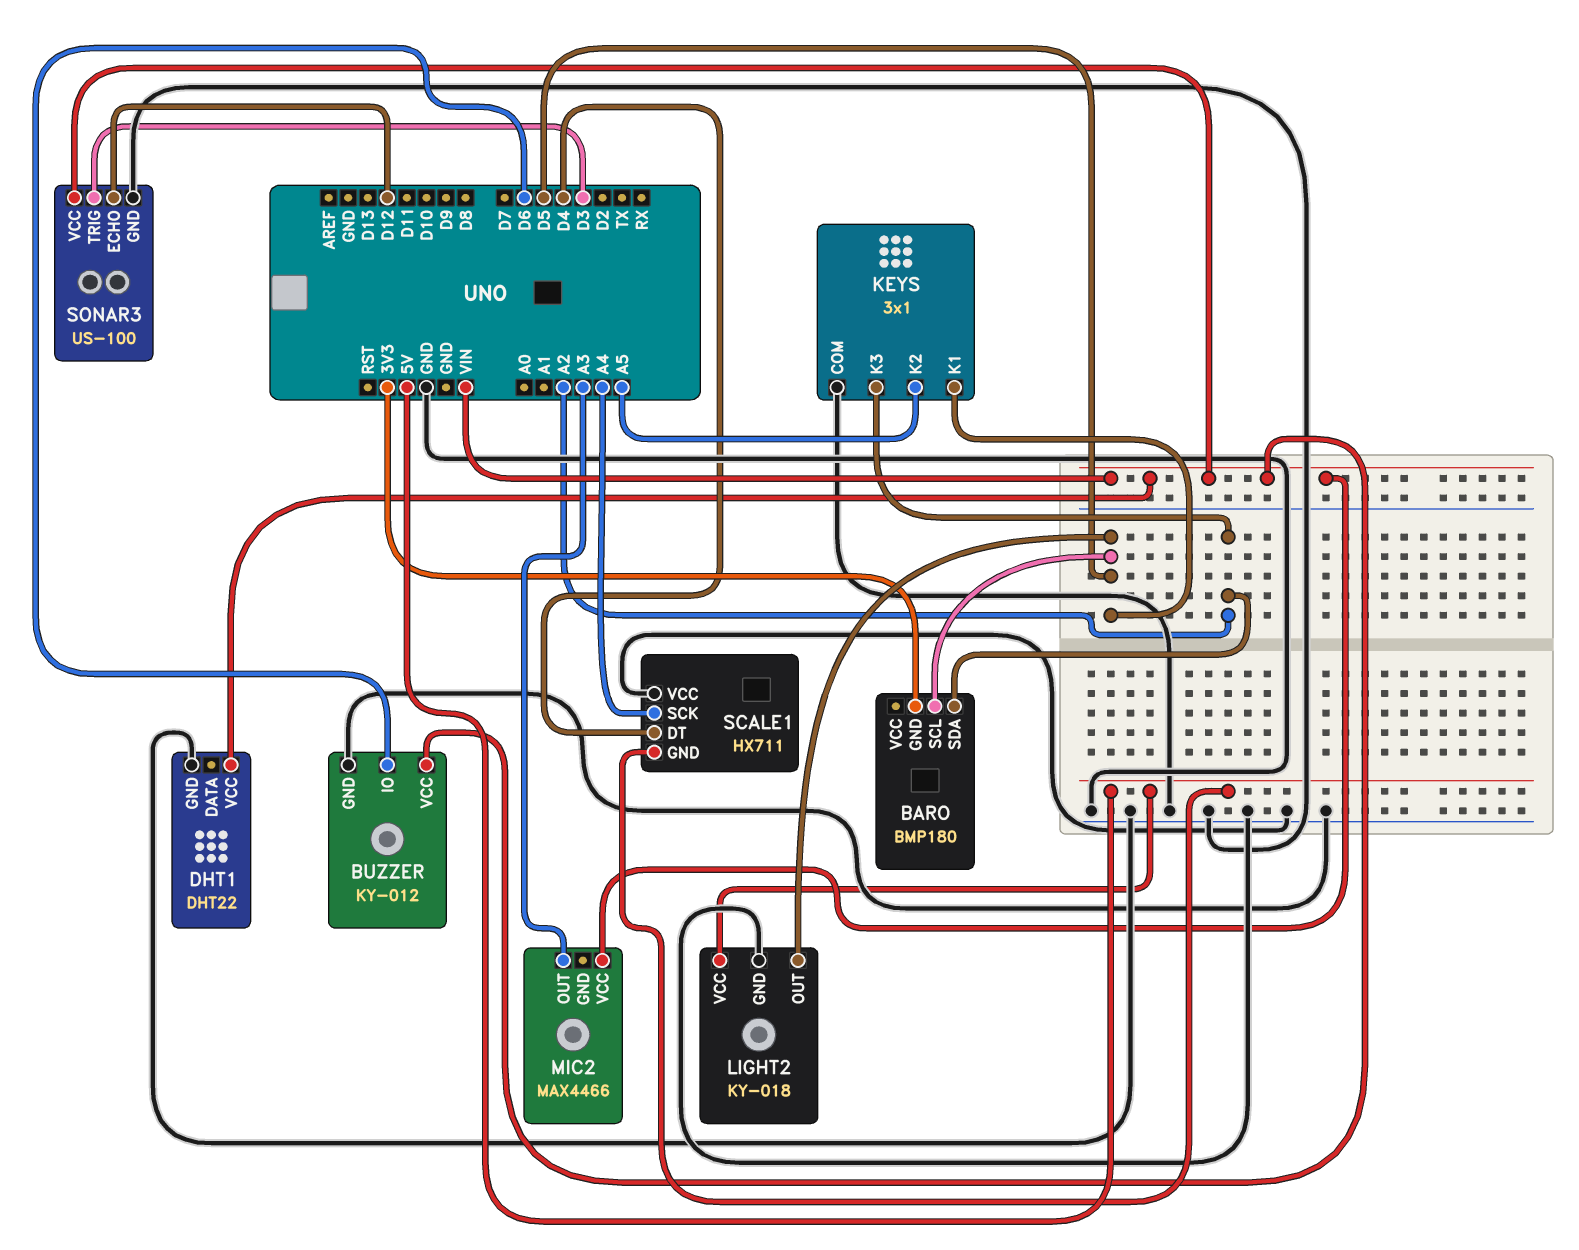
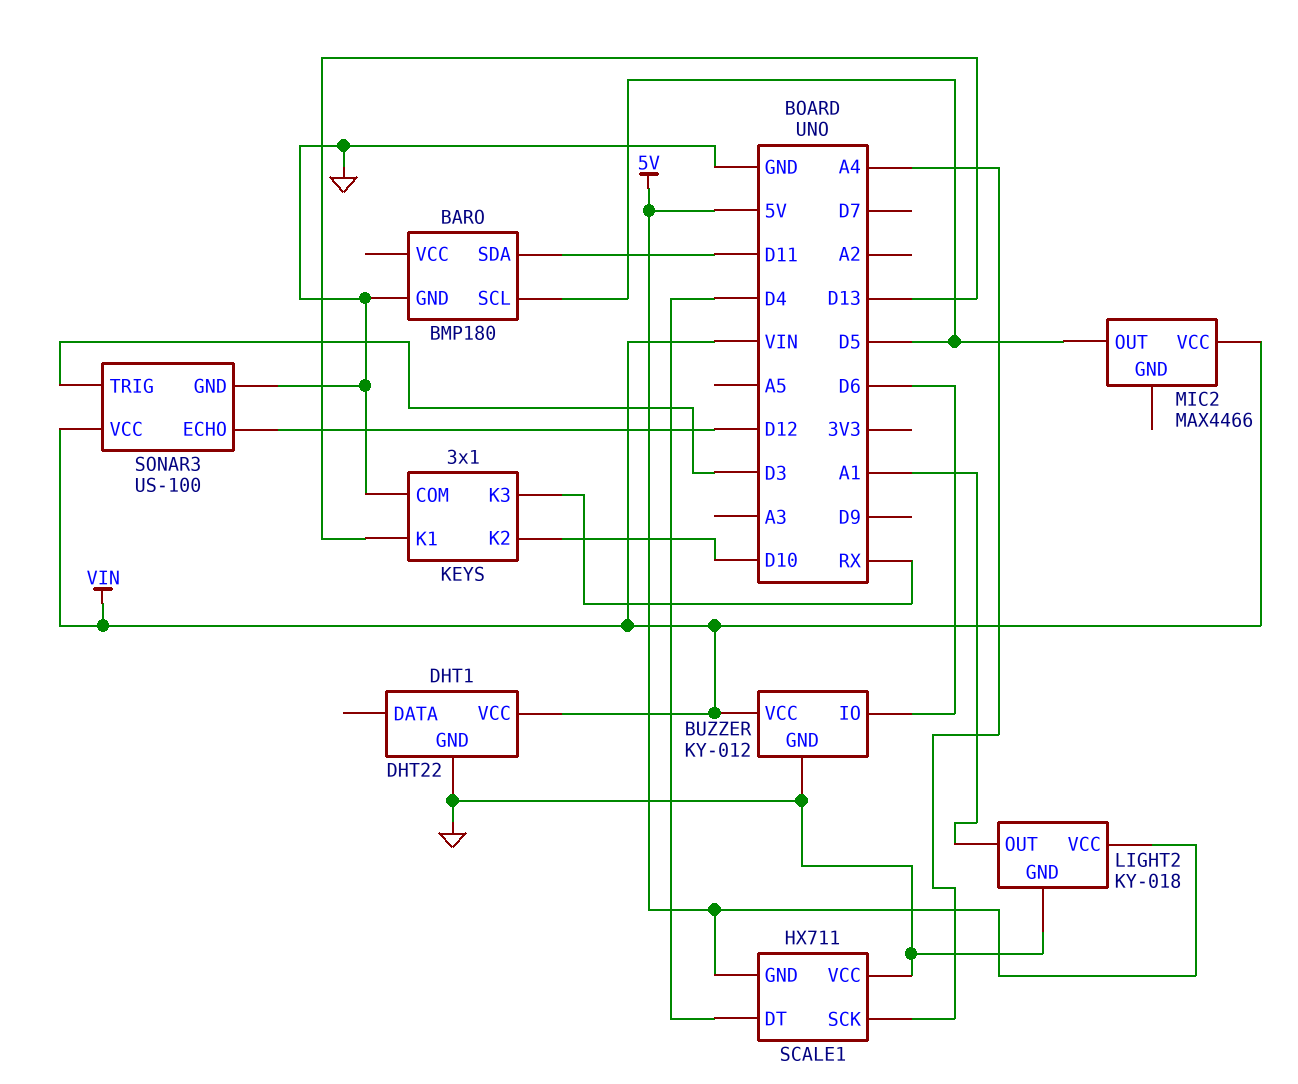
BARO pin GND: 3V3 -> GND
BARO pin SDA: A2 -> D11
KEYS pin K1: D5 -> D13
KEYS pin K2: A5 -> D10
KEYS pin K3: A2 -> RX
LIGHT2 pin OUT: D5 -> A1
MIC2 pin OUT: A3 -> D5

